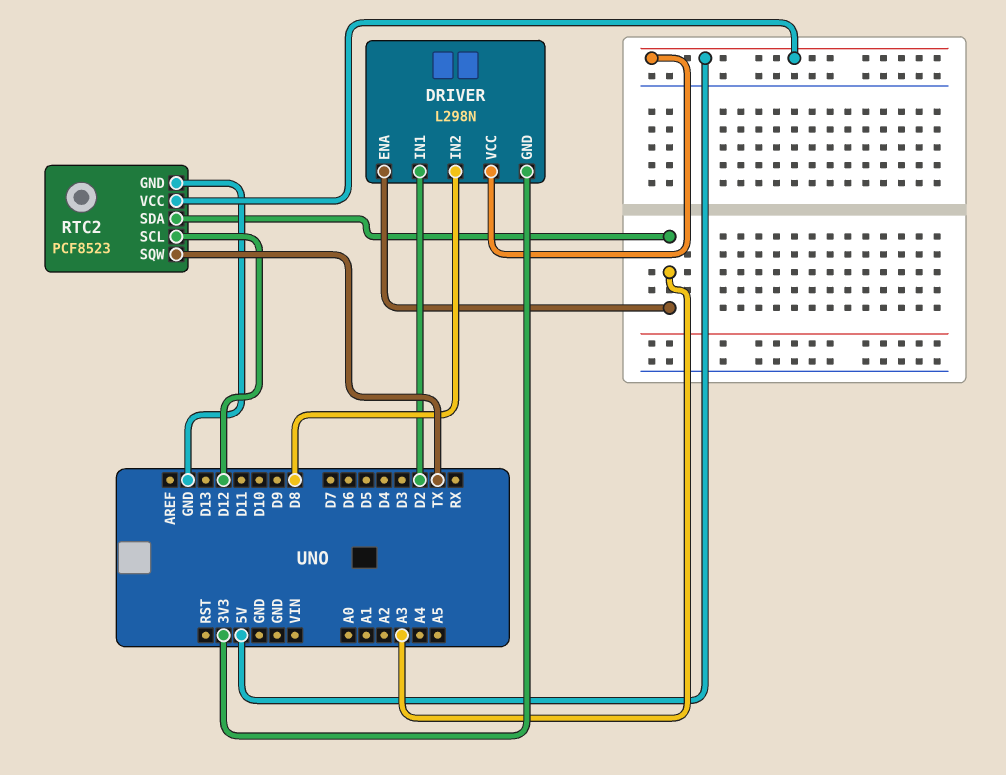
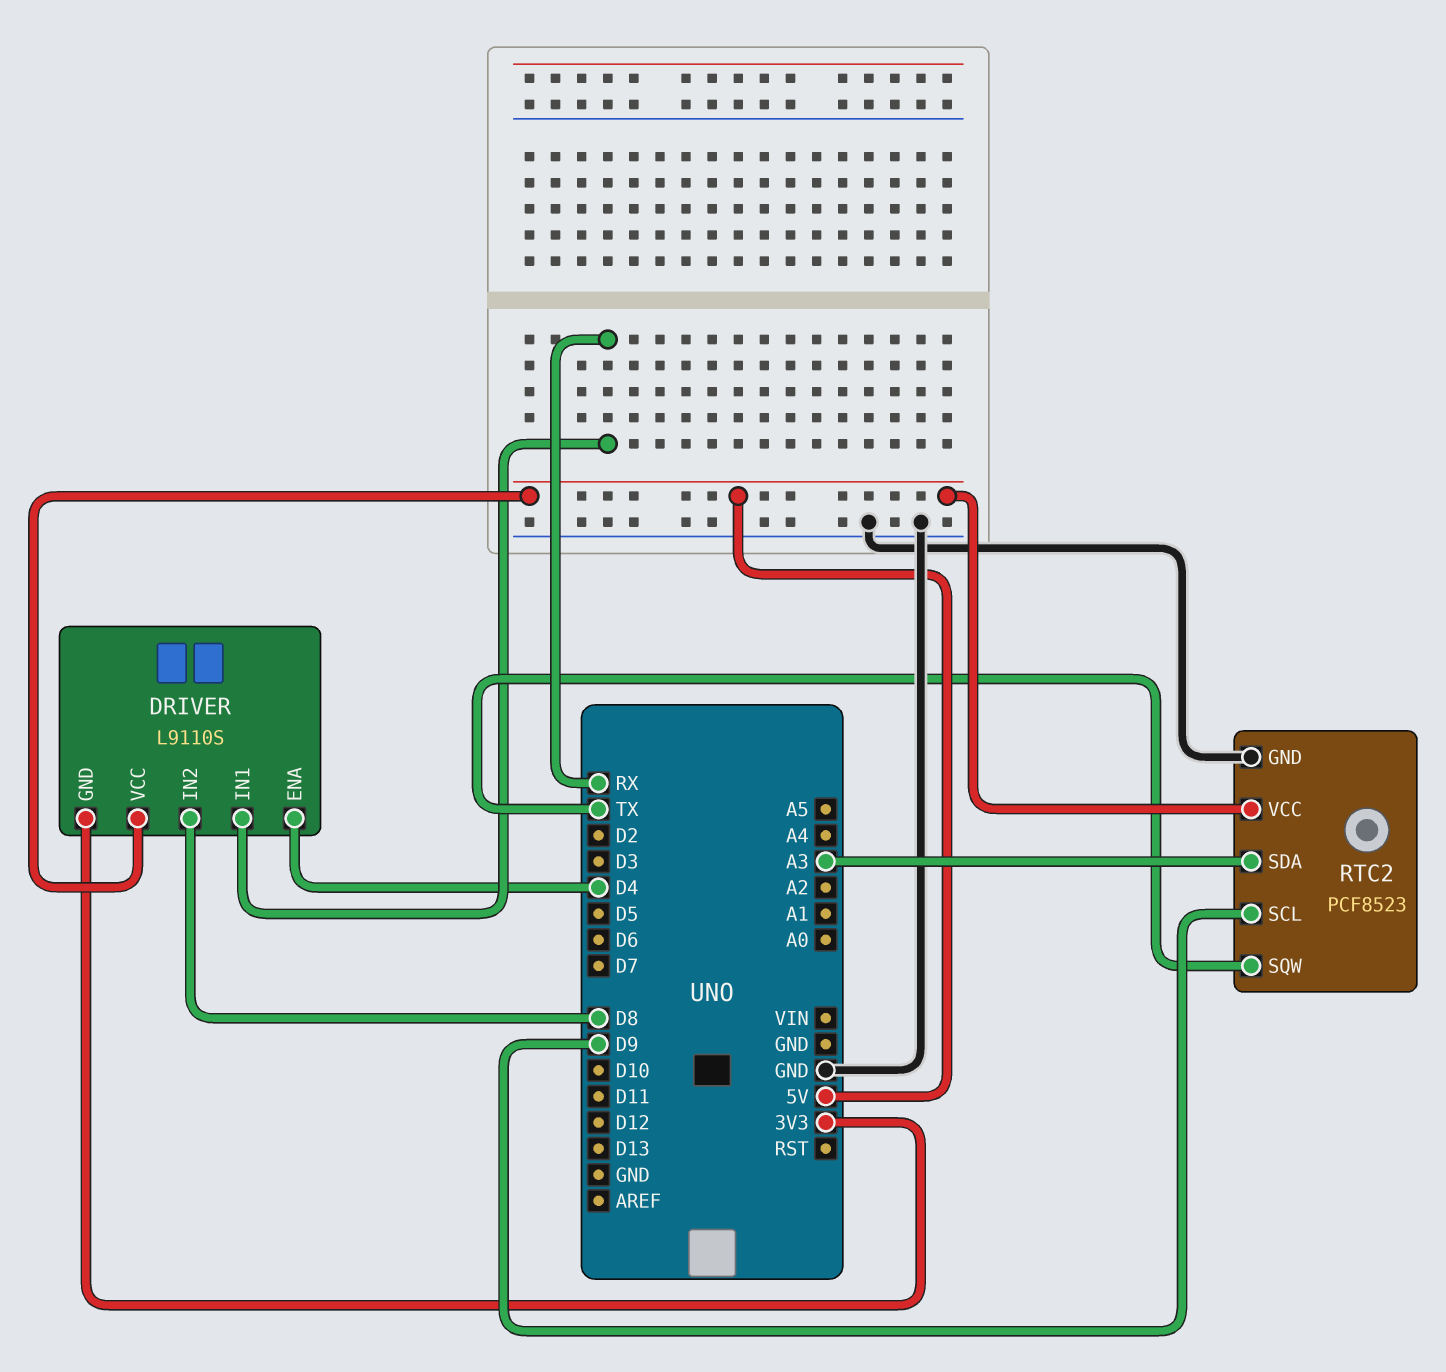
DRIVER: L298N -> L9110S
DRIVER pin ENA: A3 -> D4
DRIVER pin IN1: D2 -> RX
RTC2 pin SCL: D12 -> D9

